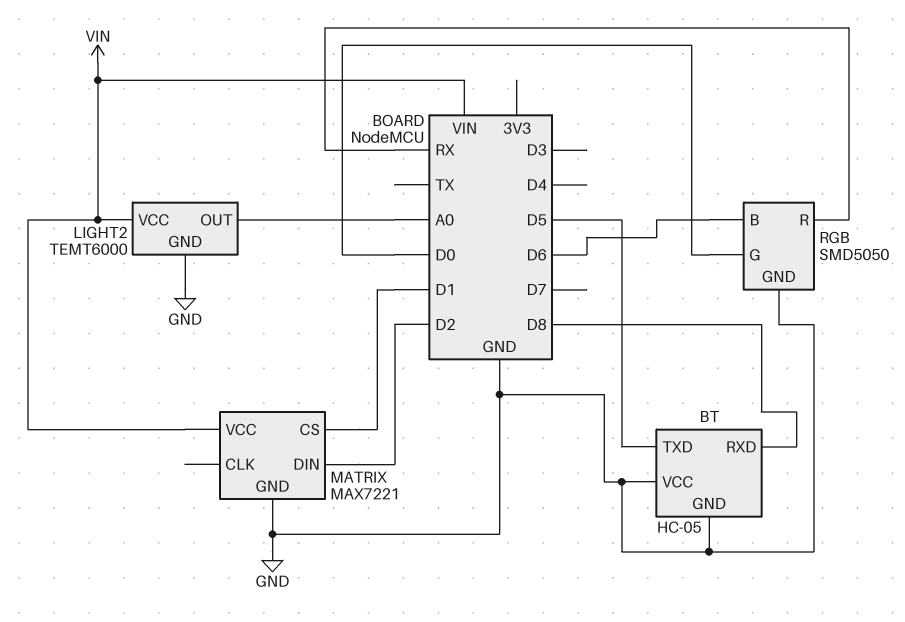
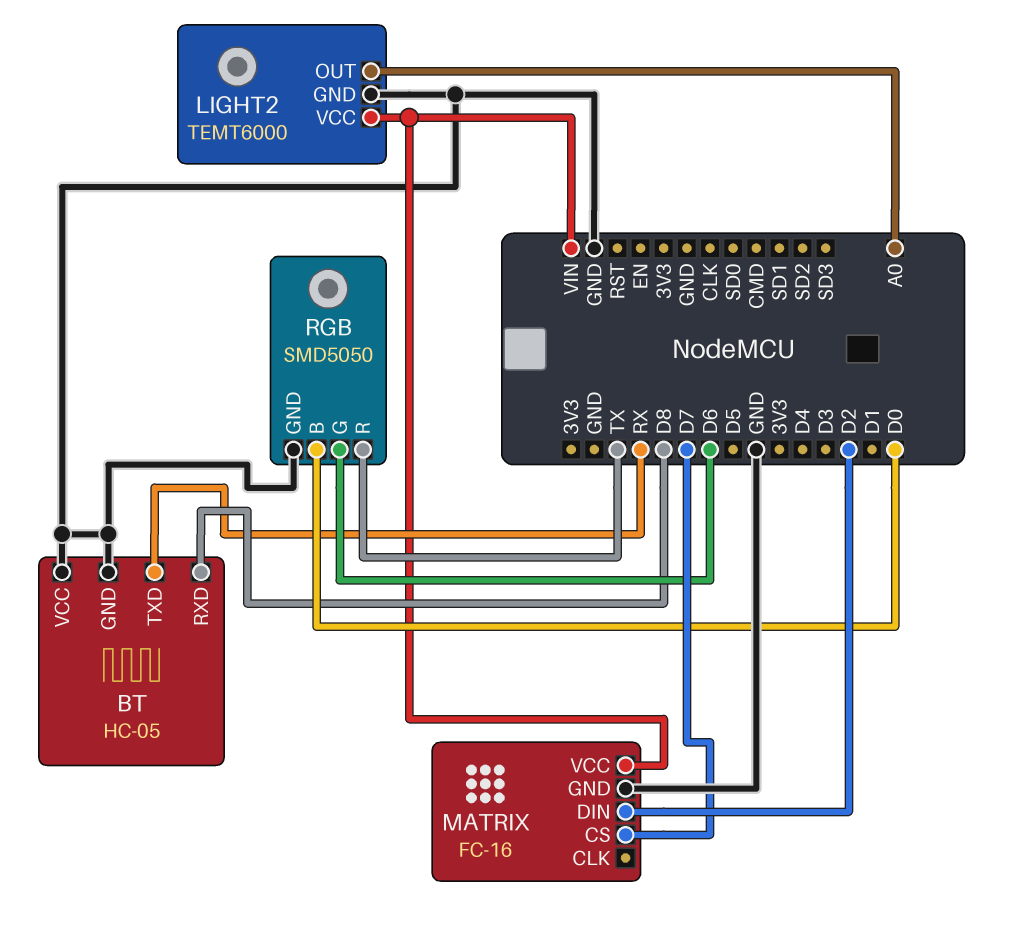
BT pin TXD: D5 -> RX
MATRIX: MAX7221 -> FC-16
MATRIX pin CS: D1 -> D7
RGB pin B: D6 -> D0
RGB pin G: D0 -> D6
RGB pin R: RX -> TX

